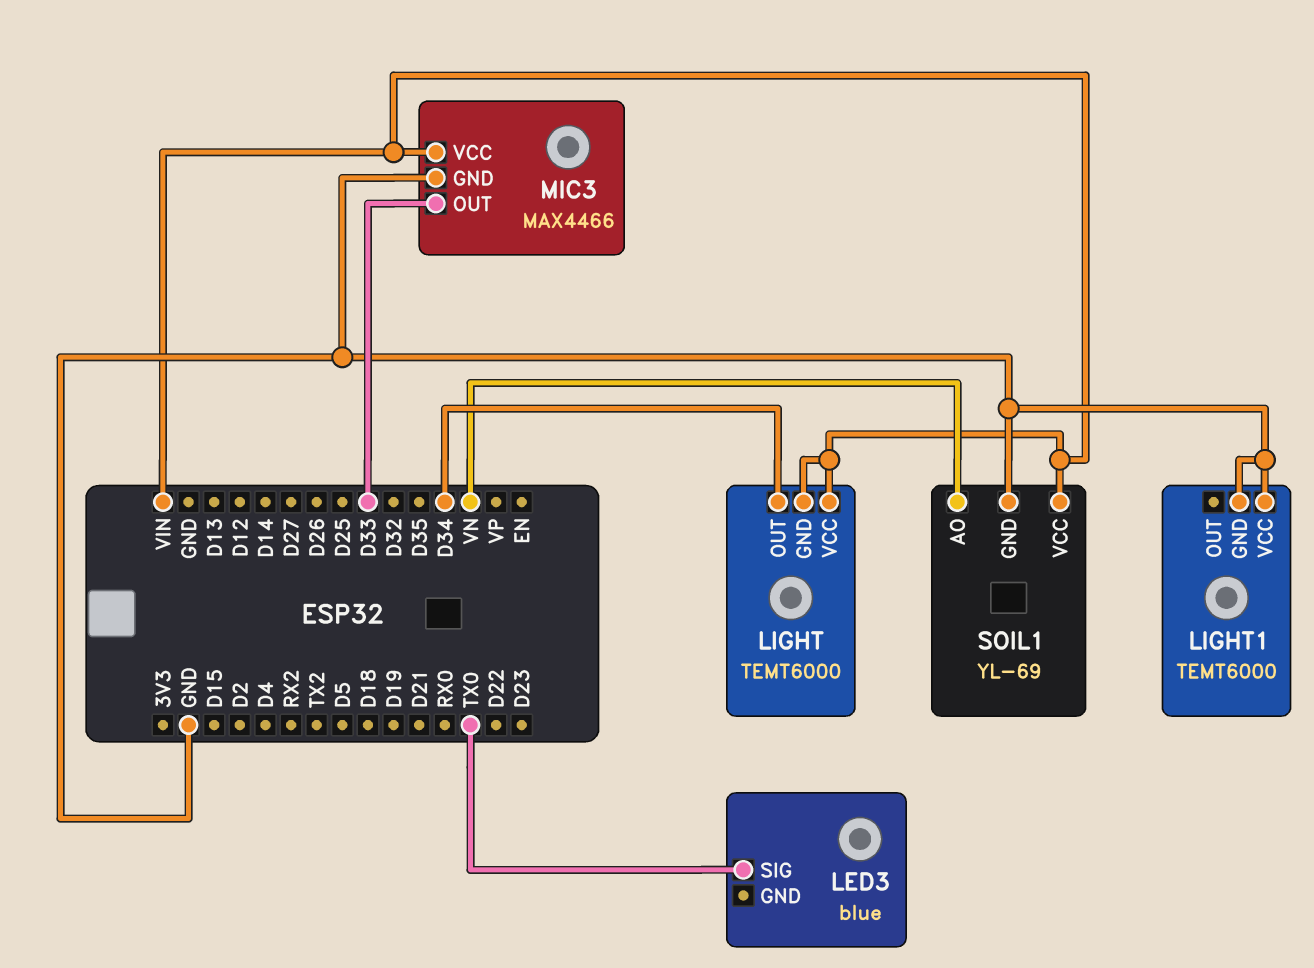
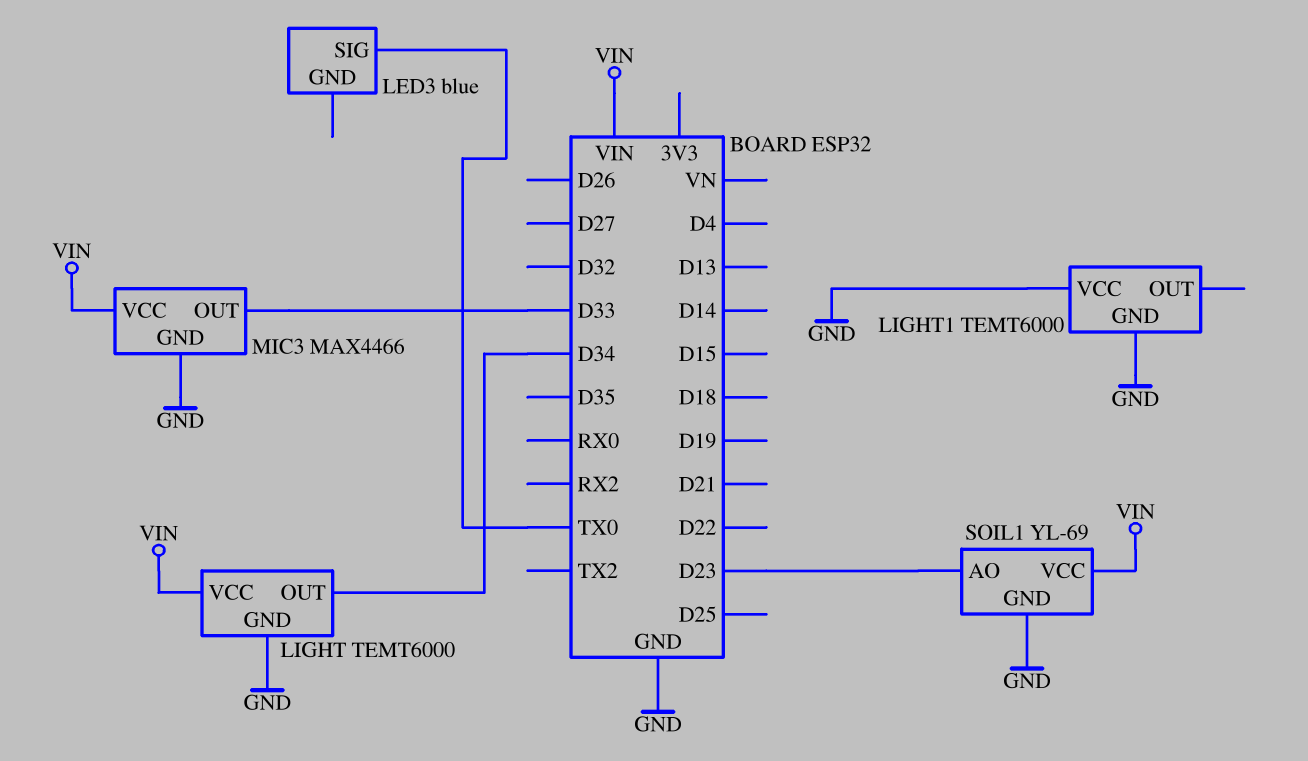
LIGHT pin GND: VIN -> GND
SOIL1 pin AO: VN -> D23

